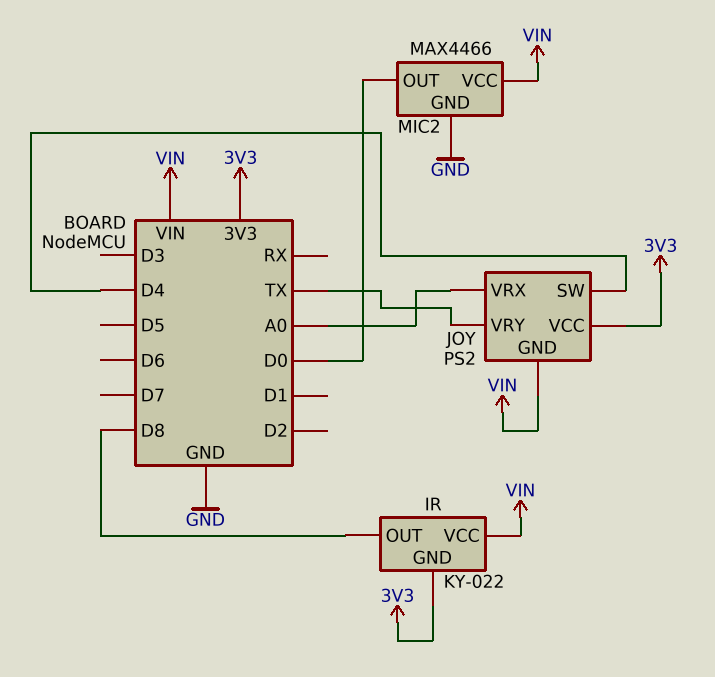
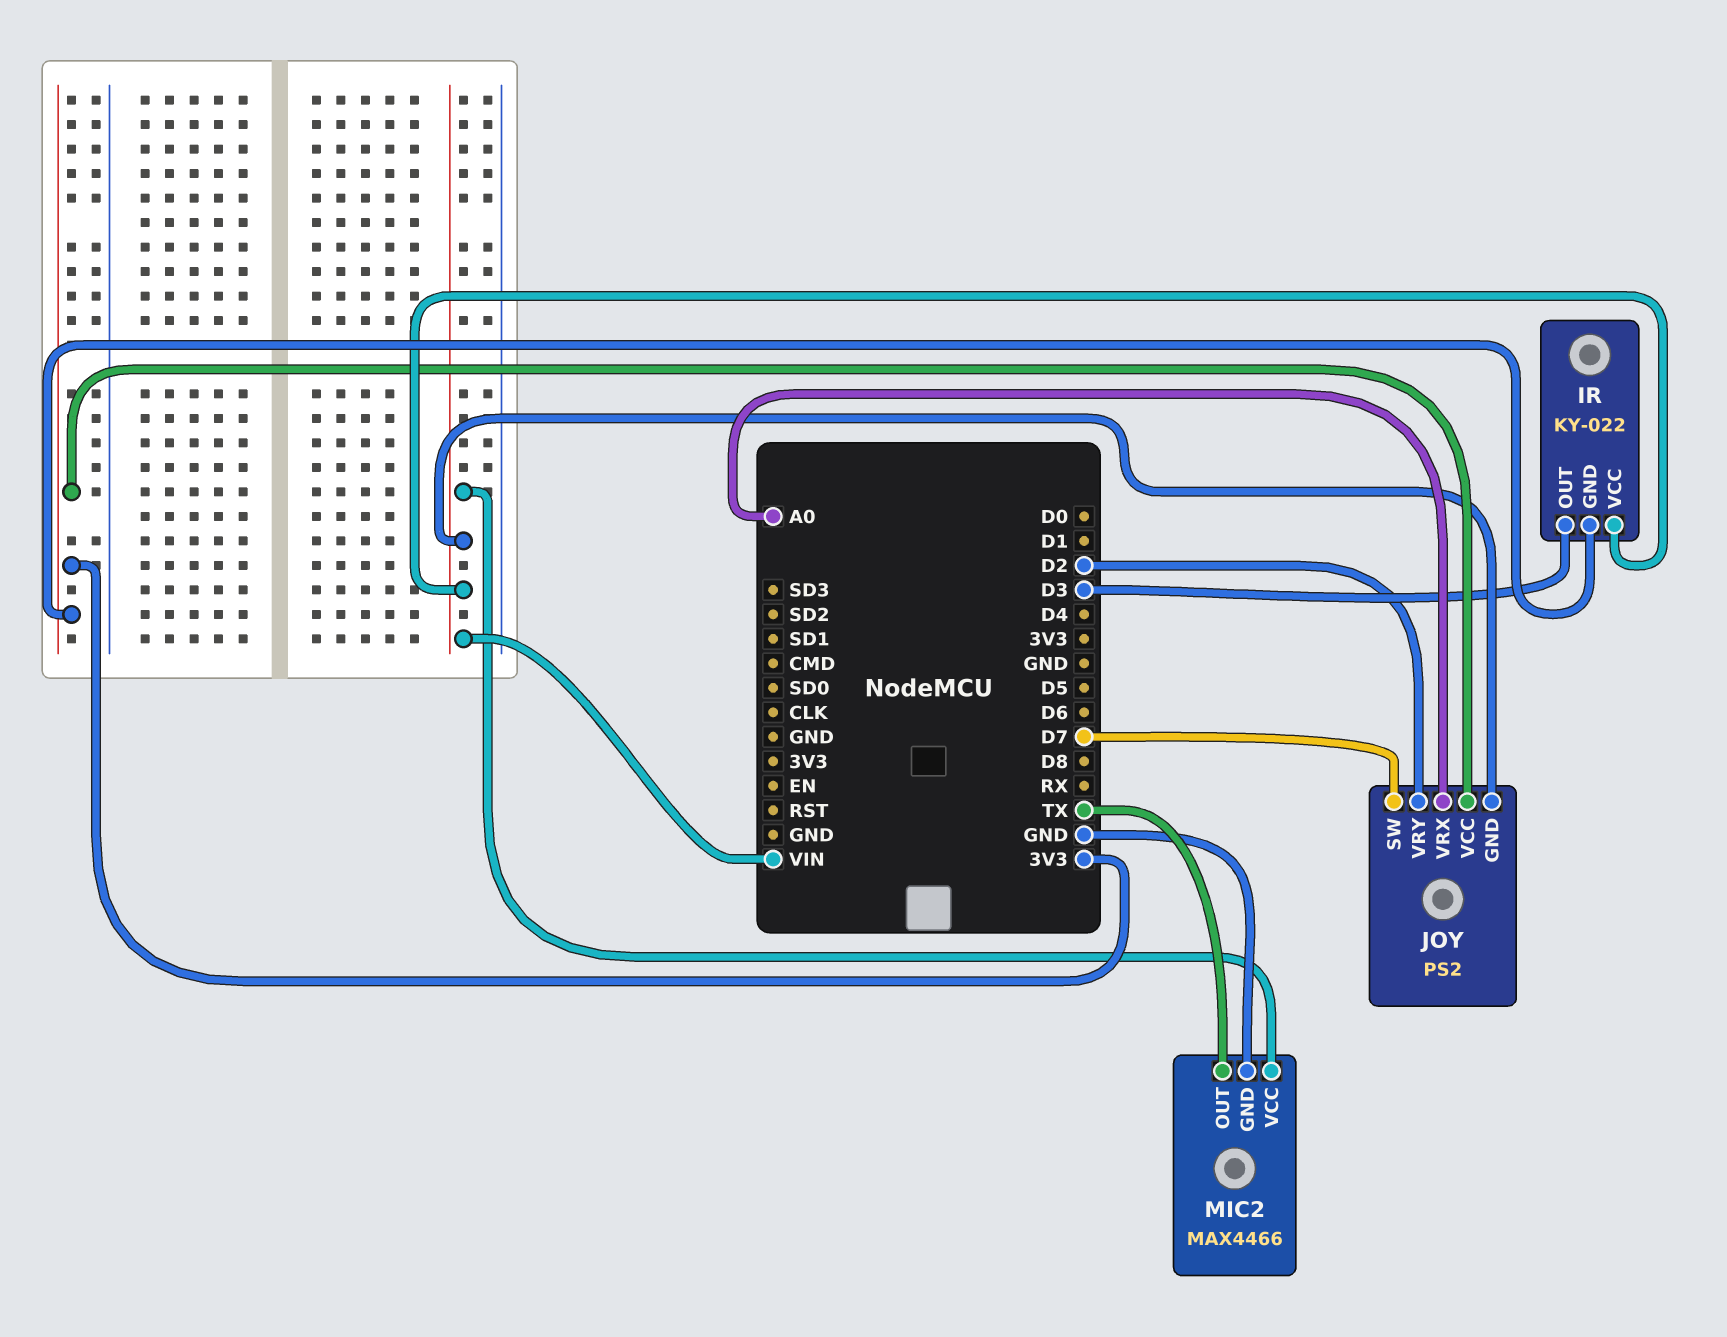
IR pin OUT: D8 -> D3
JOY pin SW: D4 -> D7
JOY pin VRY: TX -> D2
MIC2 pin OUT: D0 -> TX

